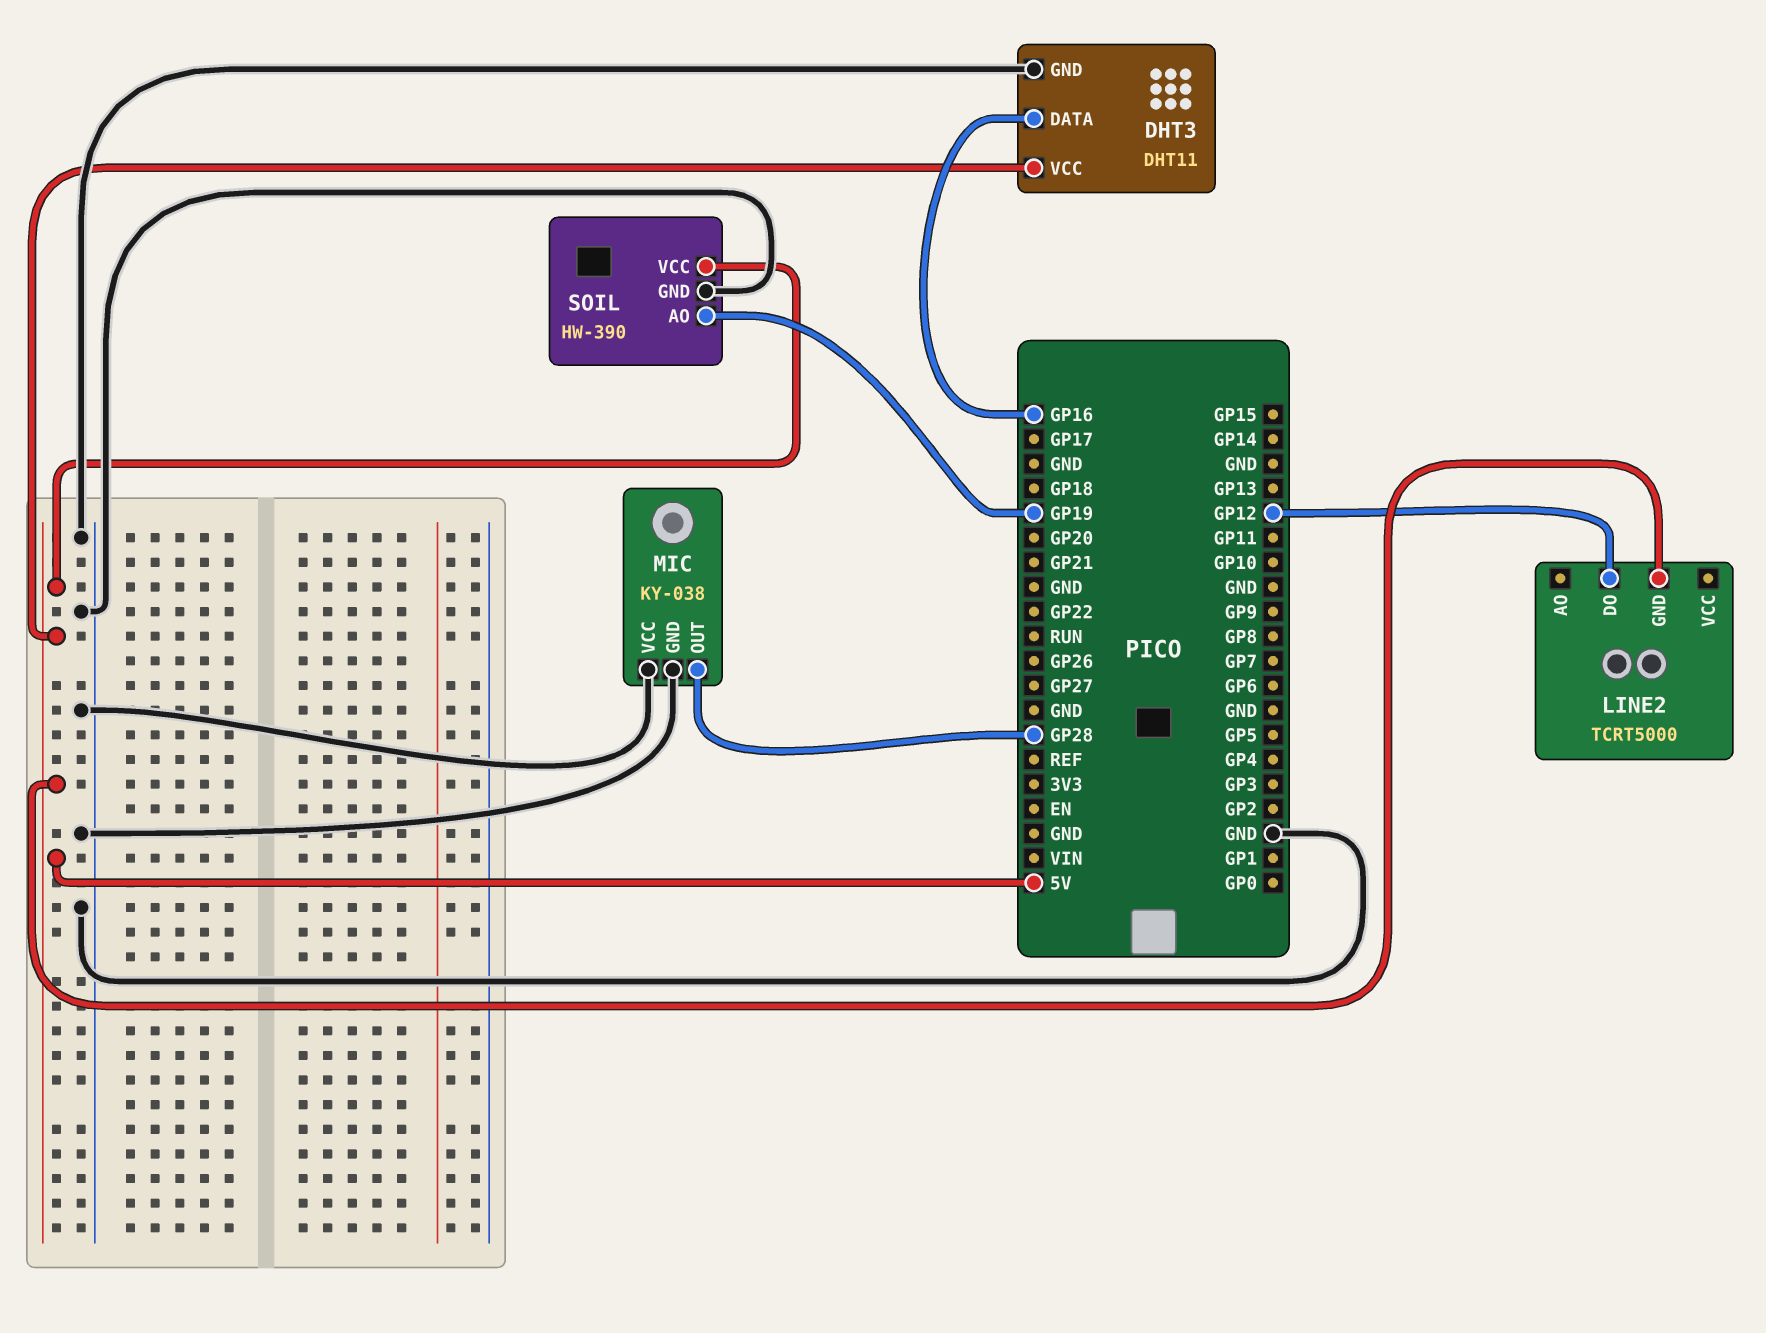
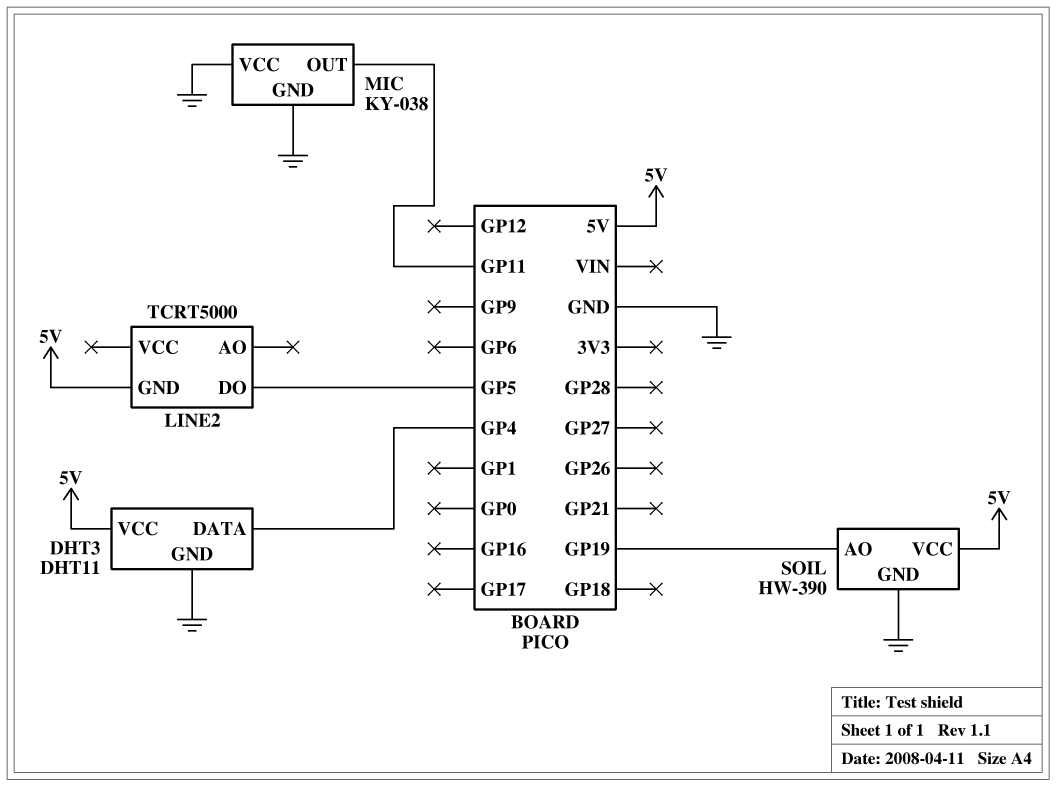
DHT3 pin DATA: GP16 -> GP4
LINE2 pin DO: GP12 -> GP5
MIC pin OUT: GP28 -> GP11

